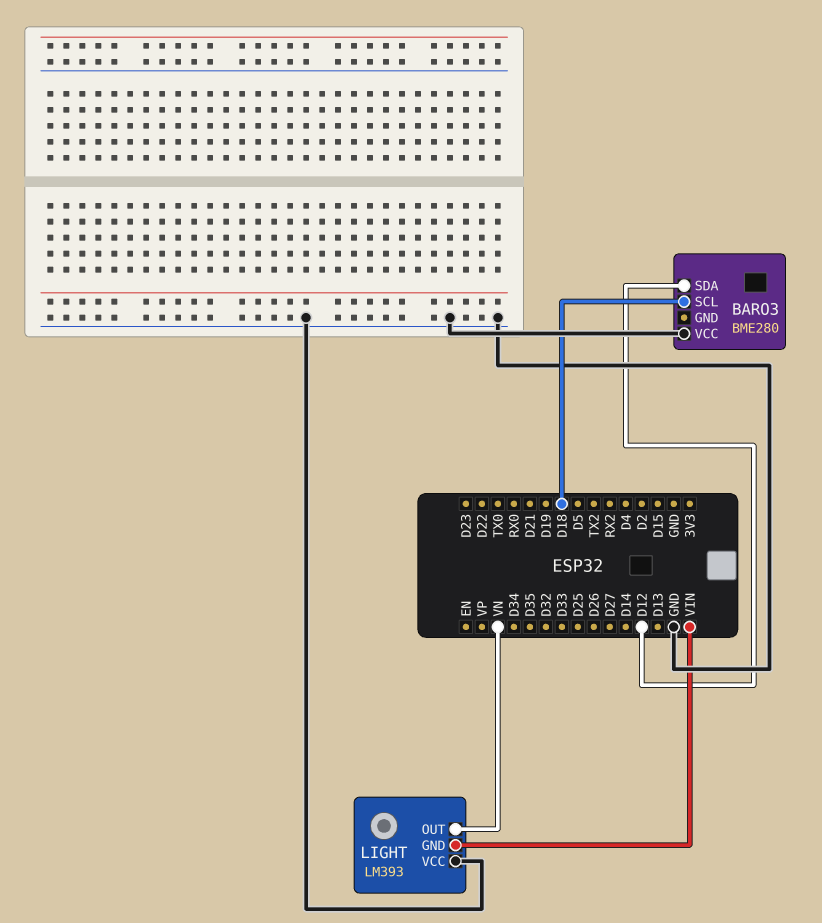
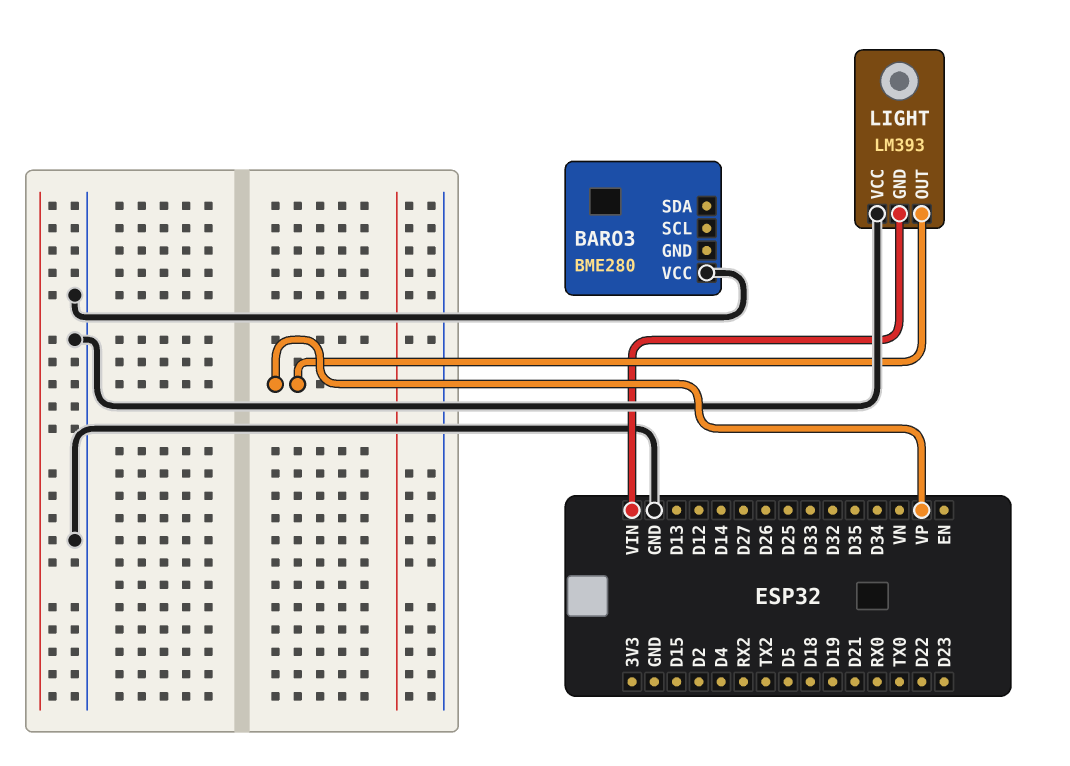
BARO3 pin SCL: D18 -> none
BARO3 pin SDA: D12 -> none
LIGHT pin OUT: VN -> VP

